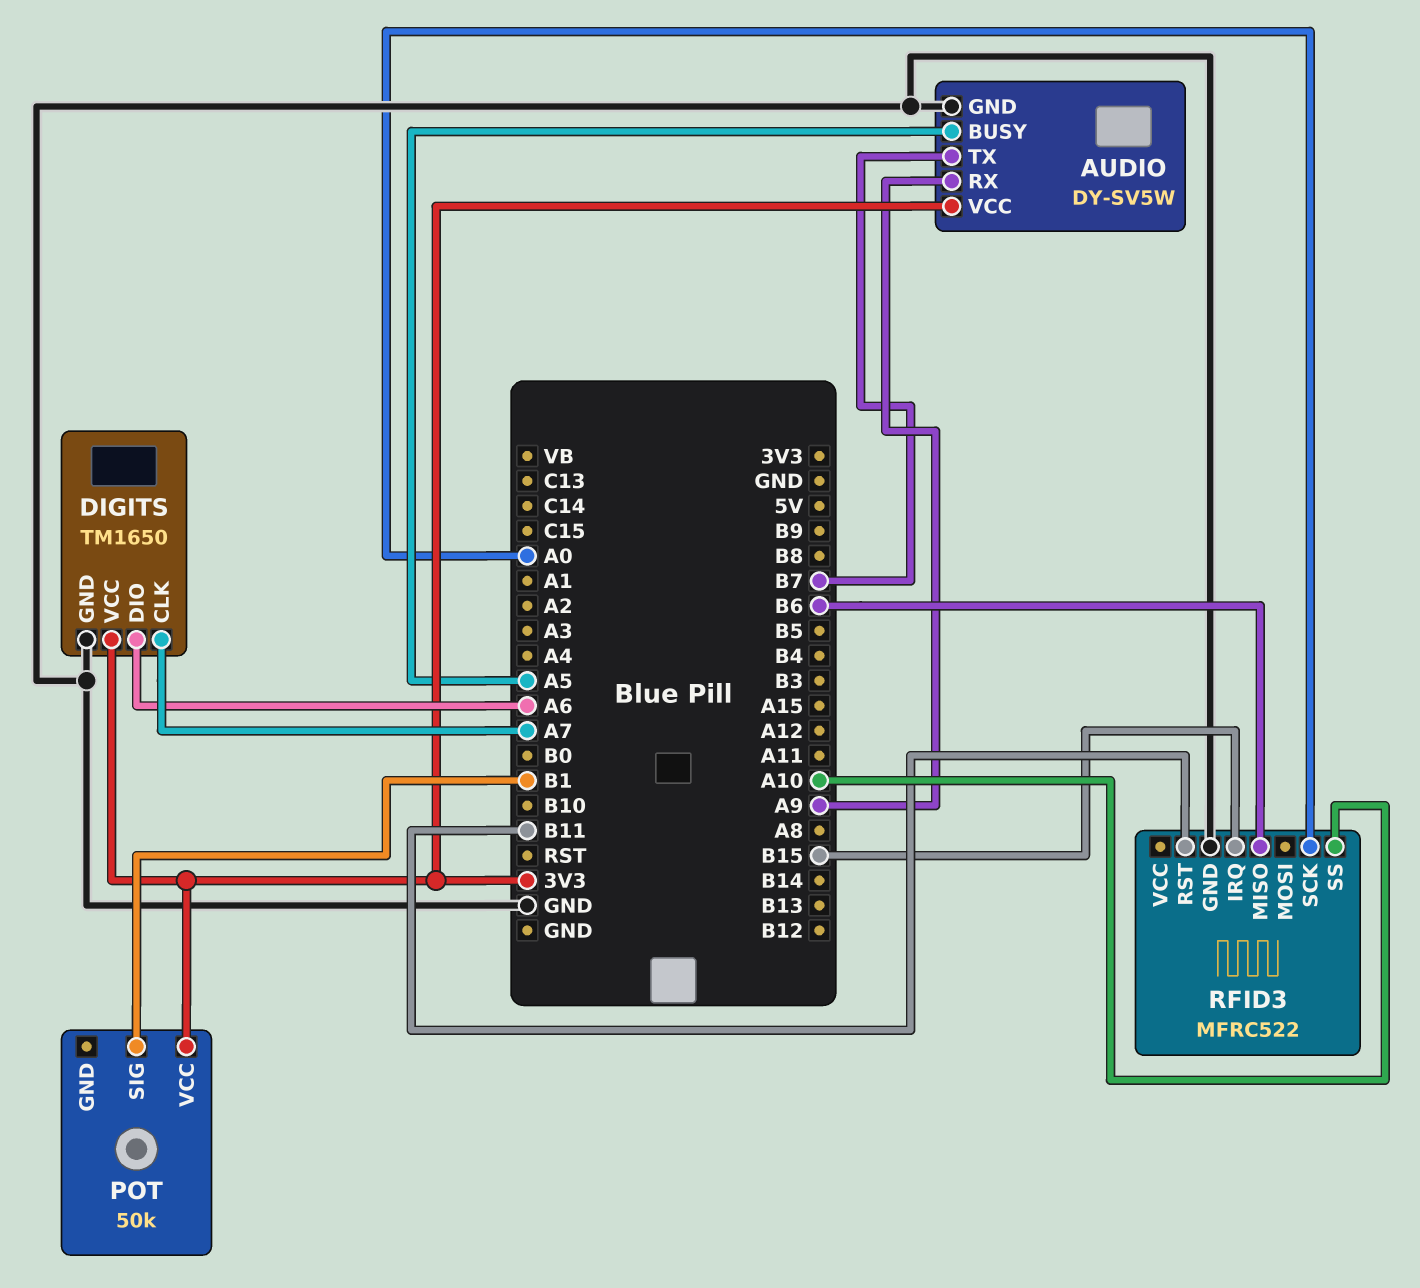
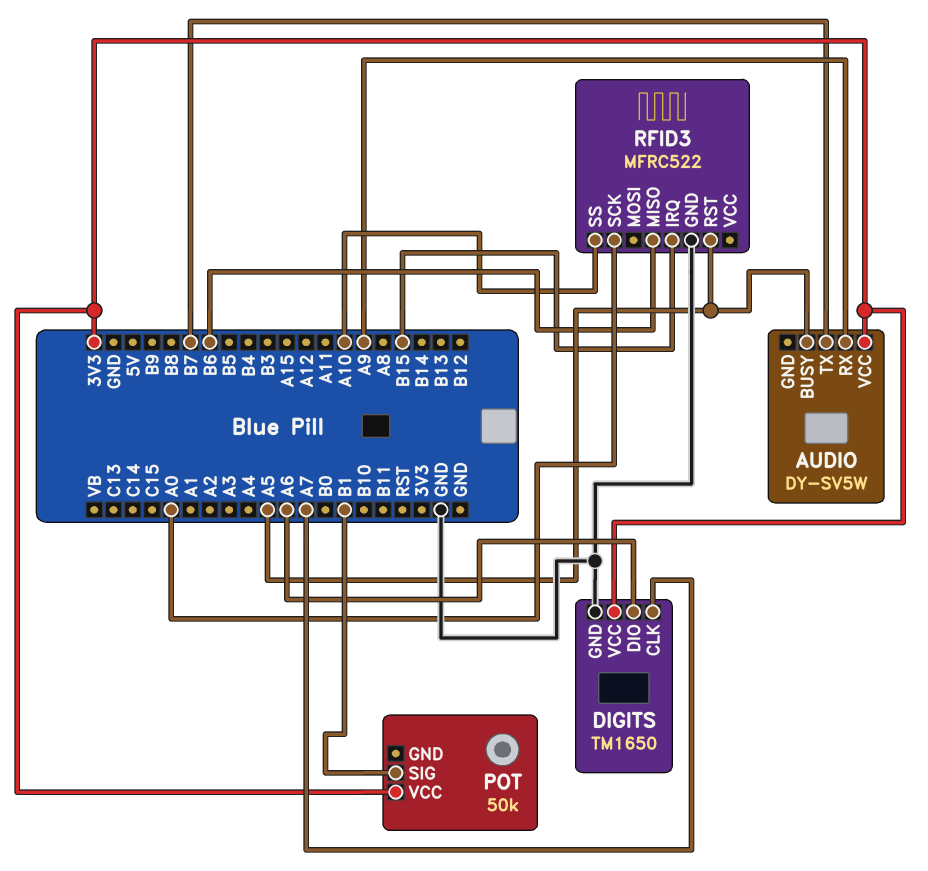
AUDIO pin GND: GND -> none
RFID3 pin RST: B11 -> A5

